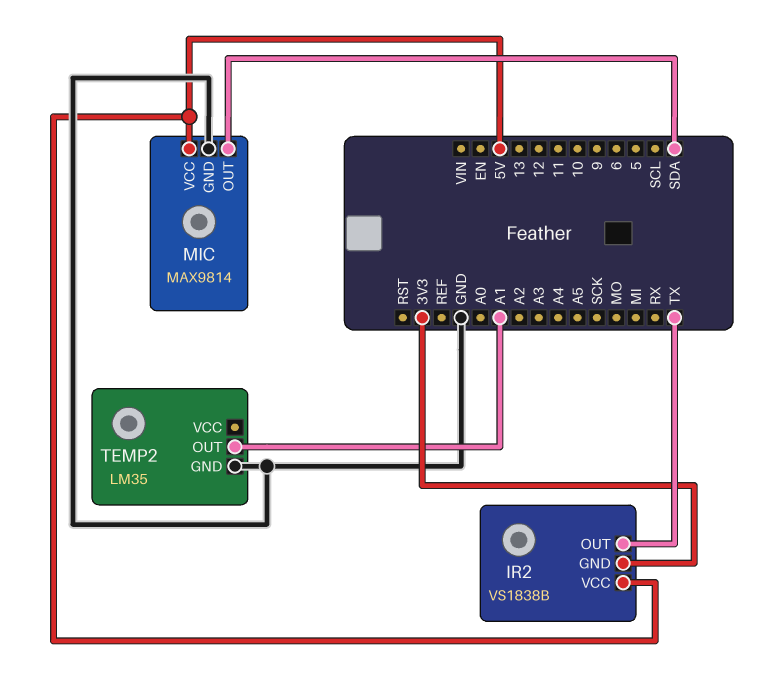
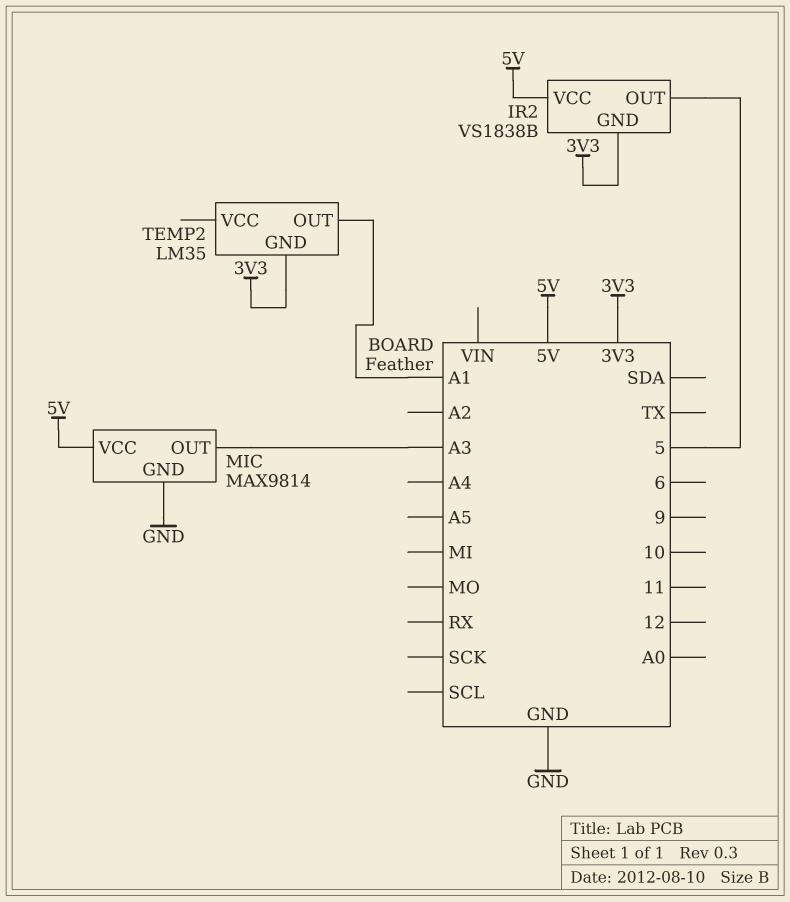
IR2 pin OUT: TX -> 5
MIC pin OUT: SDA -> A3
TEMP2 pin GND: GND -> 3V3

